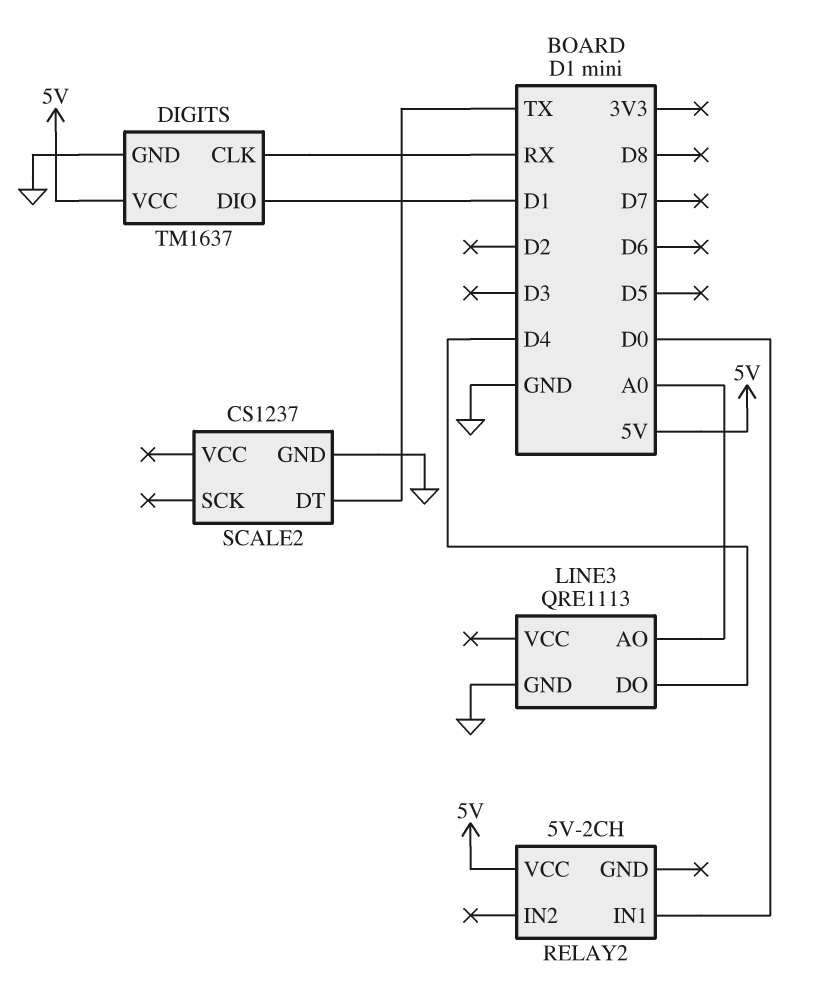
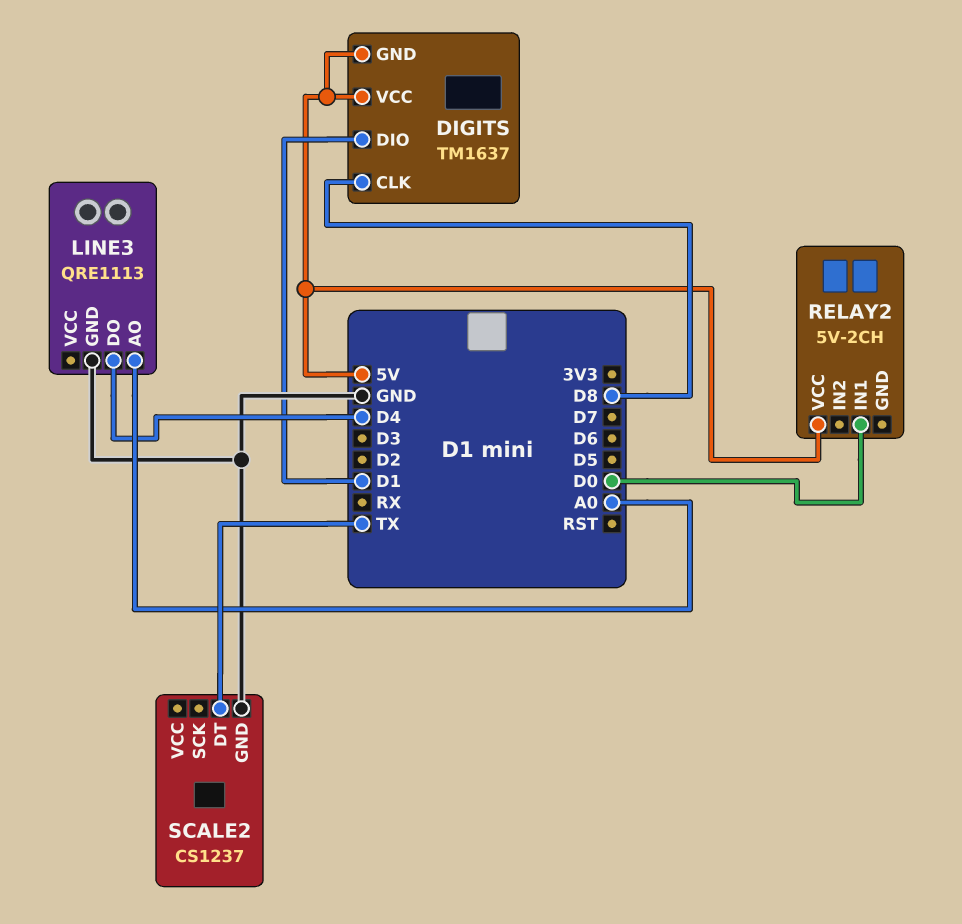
DIGITS pin CLK: RX -> D8
DIGITS pin GND: GND -> 5V

